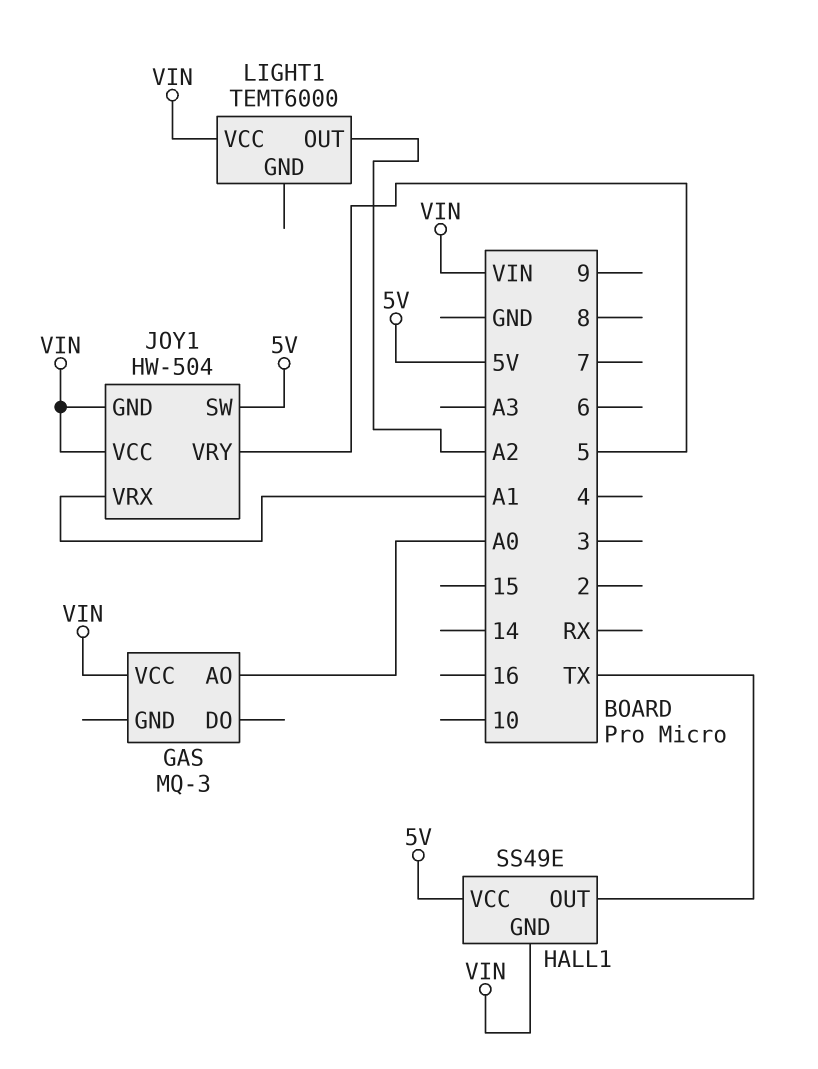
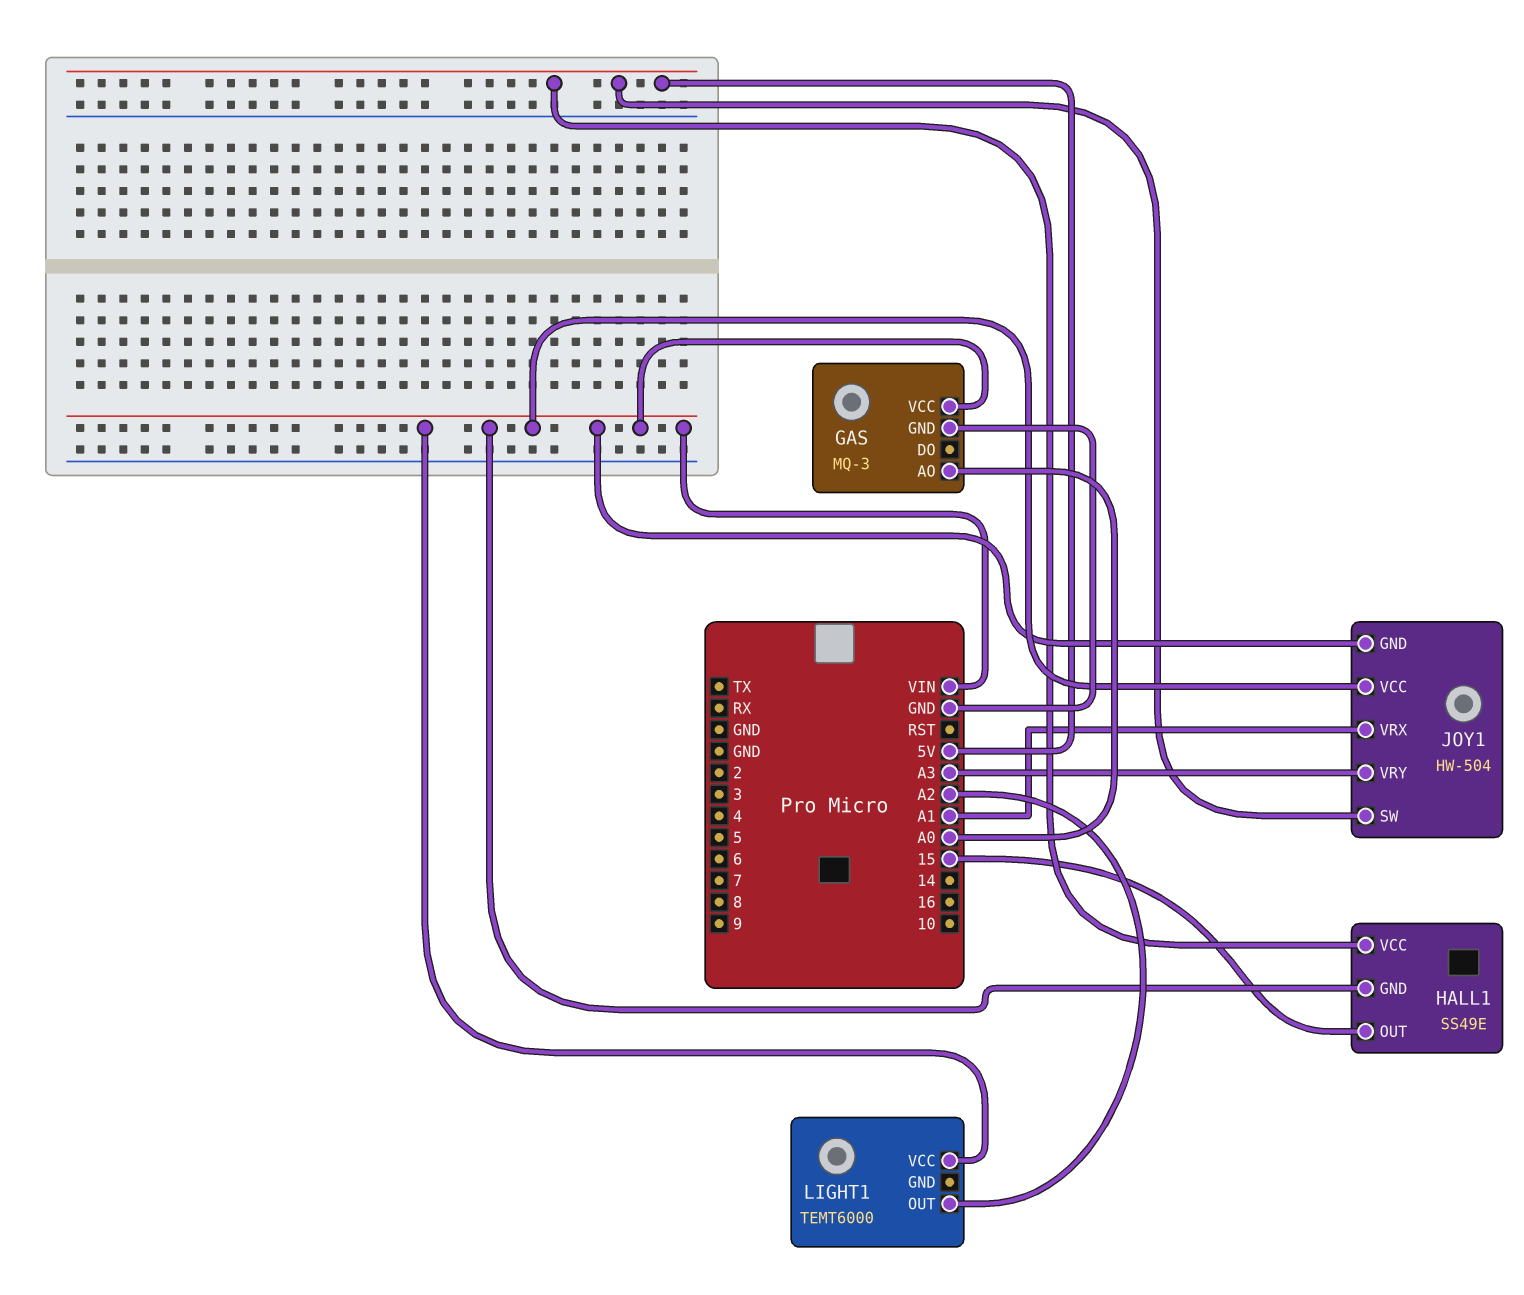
GAS pin GND: none -> GND
HALL1 pin OUT: TX -> 15
JOY1 pin VRY: 5 -> A3

